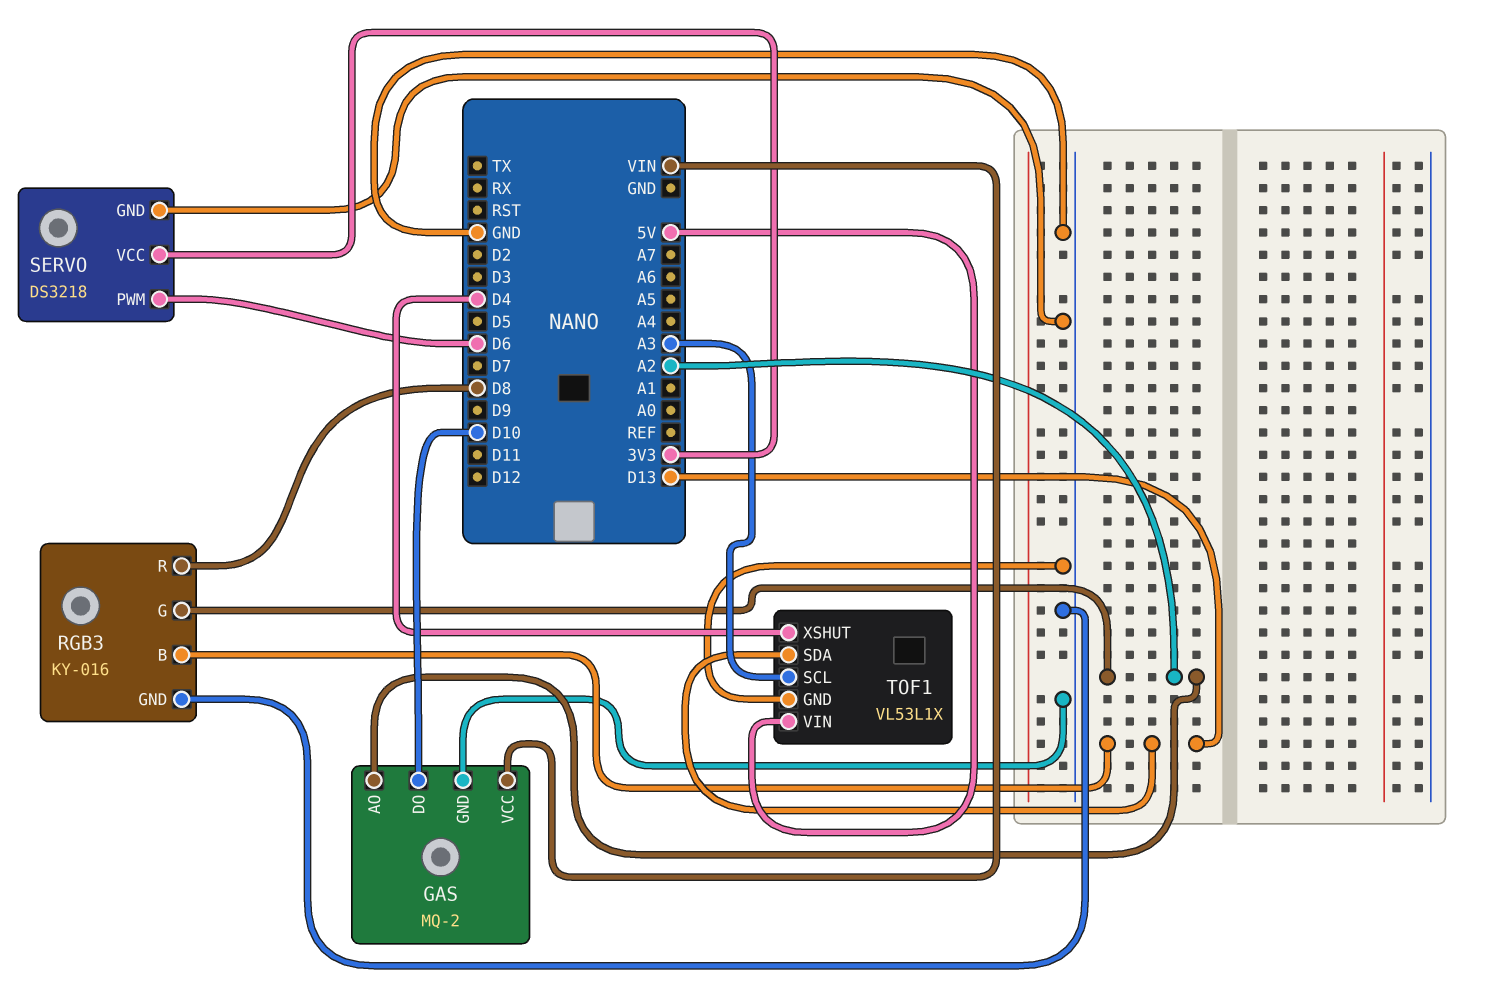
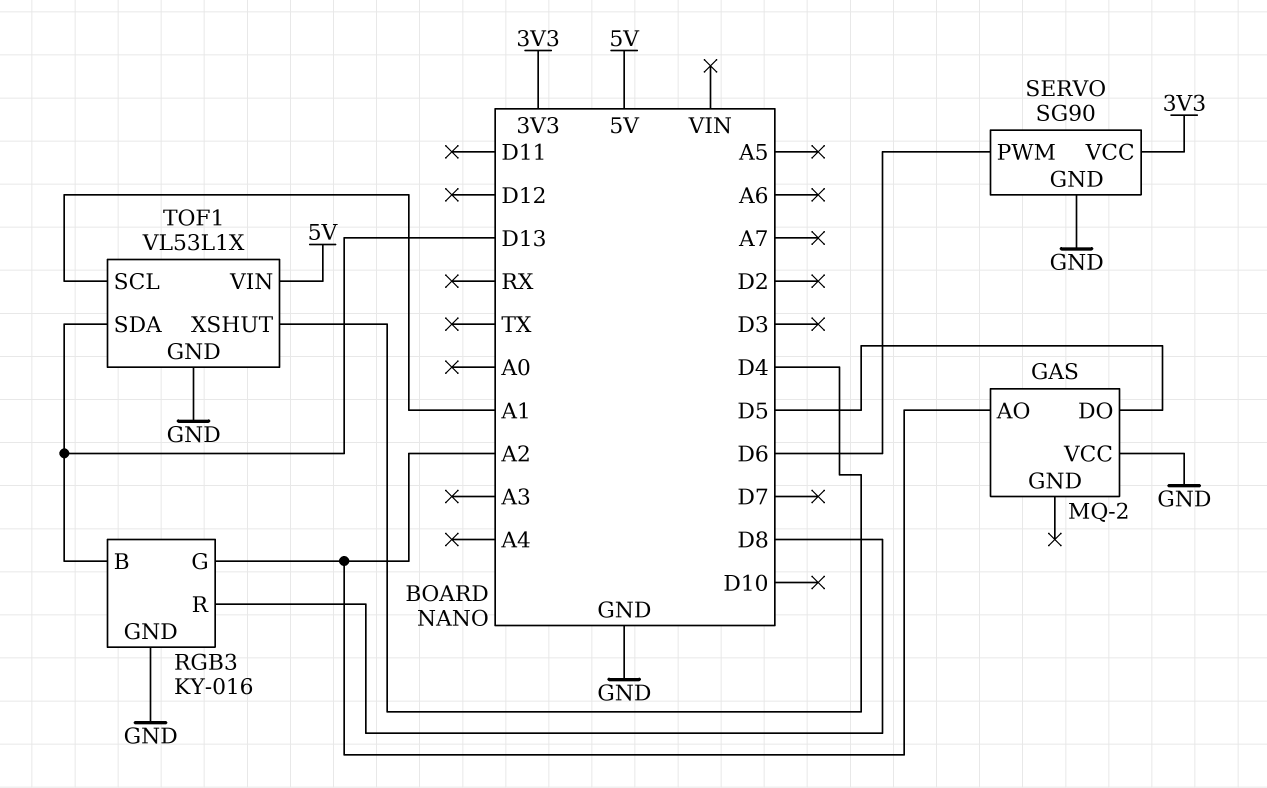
GAS pin DO: D10 -> D5
GAS pin GND: GND -> none
GAS pin VCC: VIN -> GND
SERVO: DS3218 -> SG90
TOF1 pin SCL: A3 -> A1

